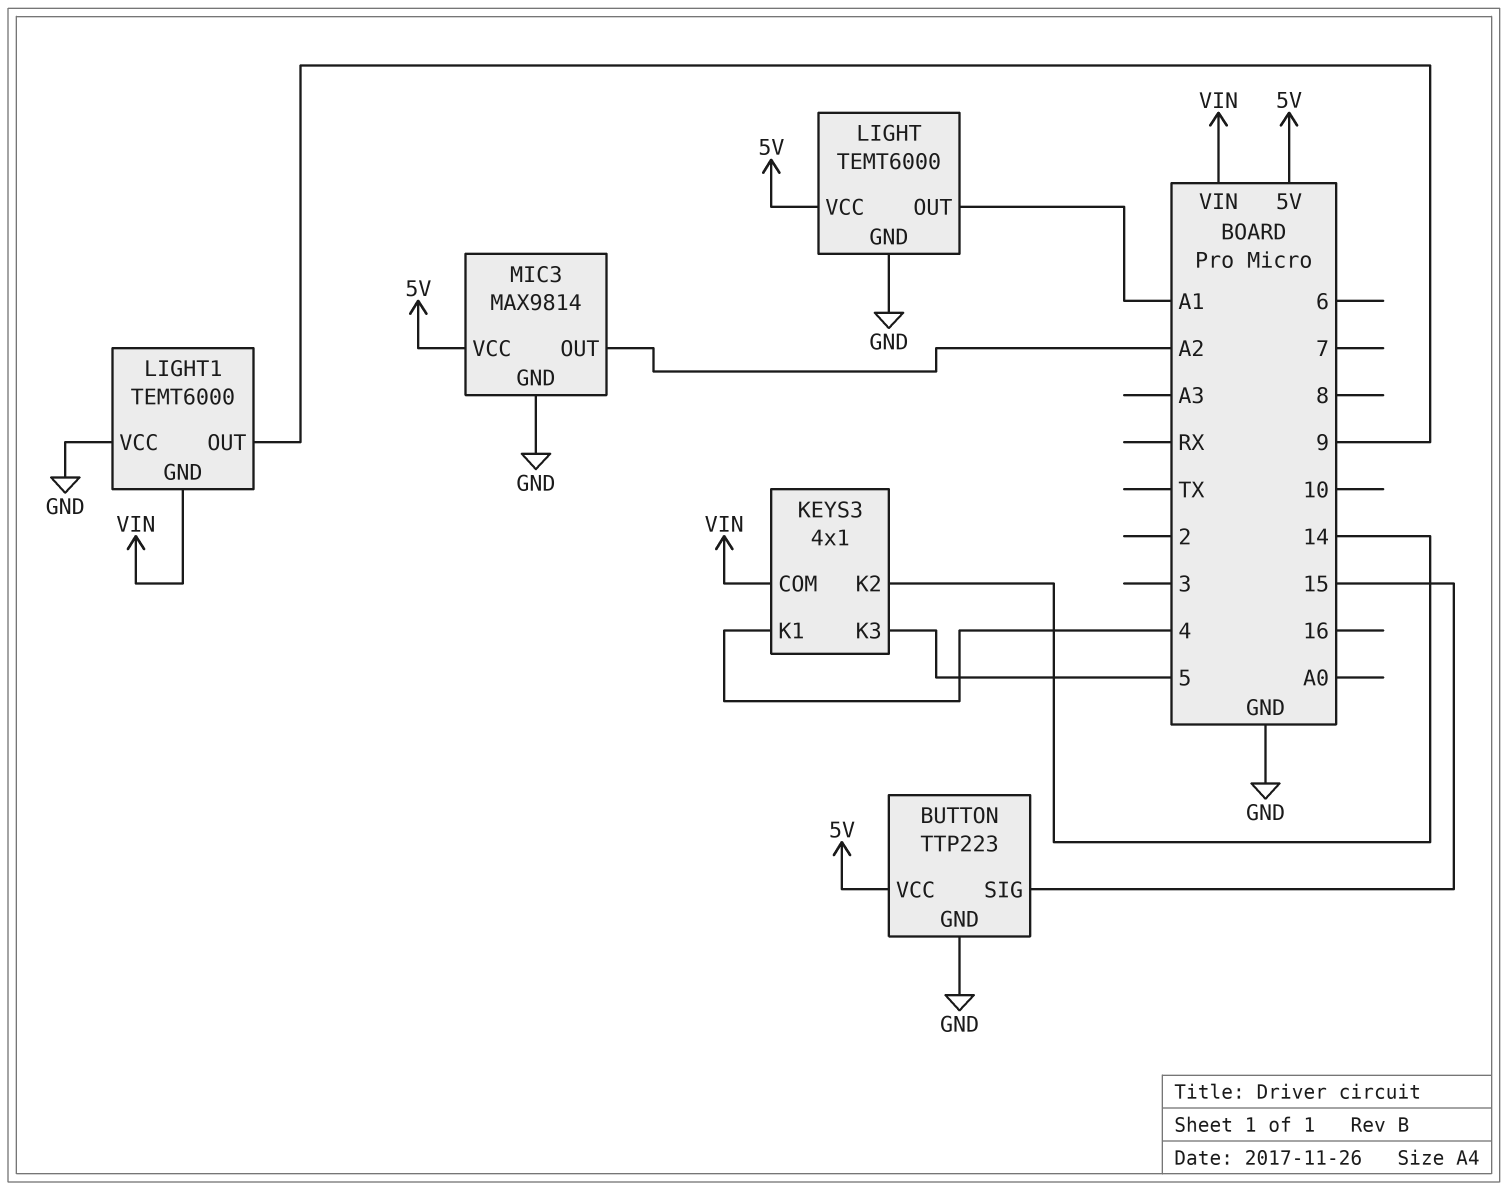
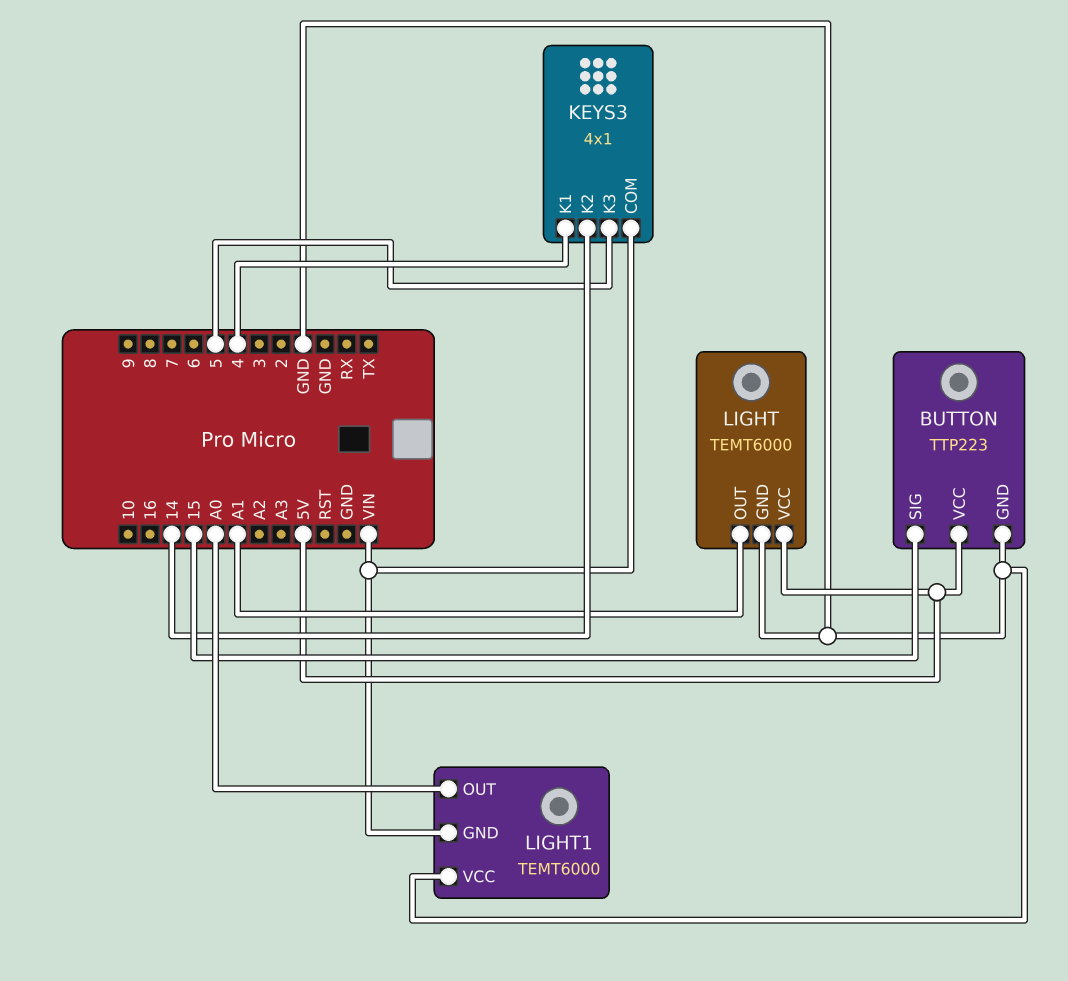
LIGHT1 pin OUT: 9 -> A0
MIC3: MAX9814 -> none
MIC3 pin GND: GND -> none
MIC3 pin OUT: A2 -> none
MIC3 pin VCC: 5V -> none

